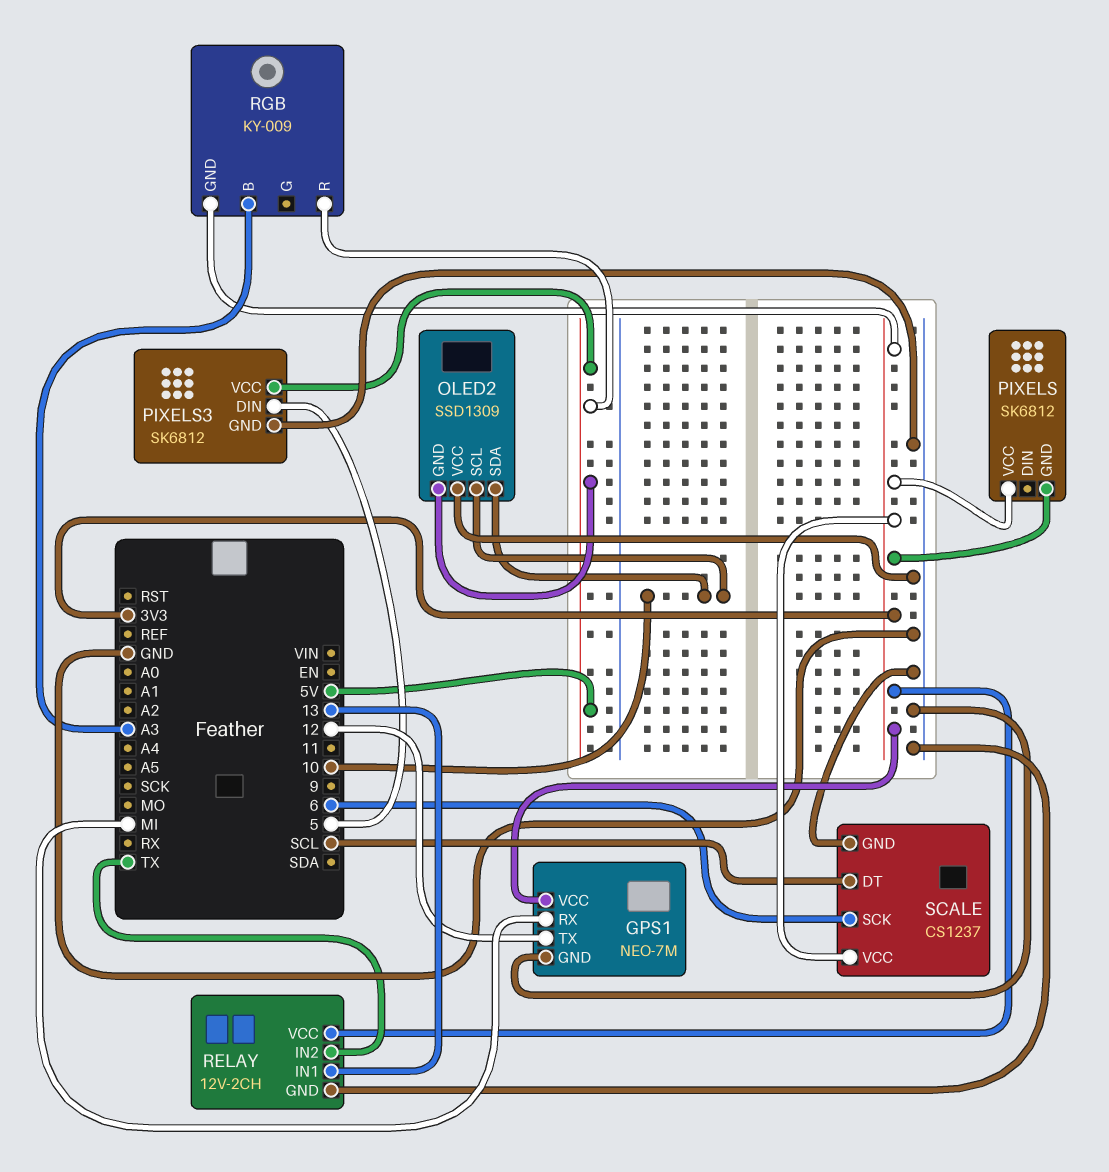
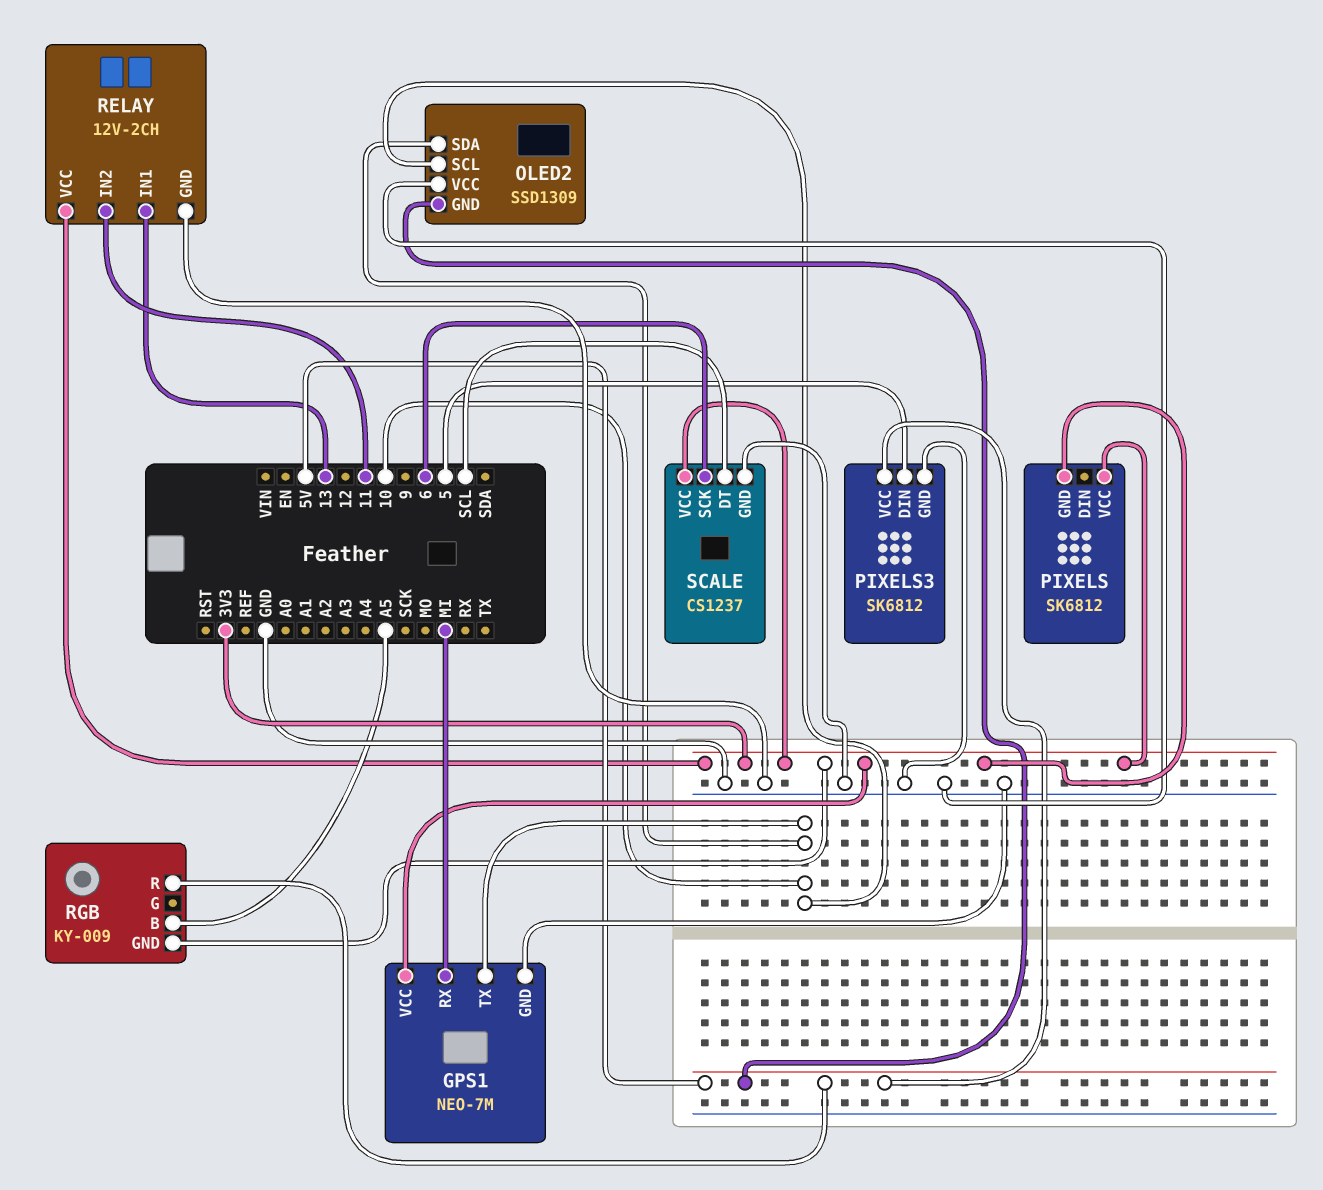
GPS1 pin TX: 12 -> 10
RELAY pin IN2: TX -> 11
RGB pin B: A3 -> A5

